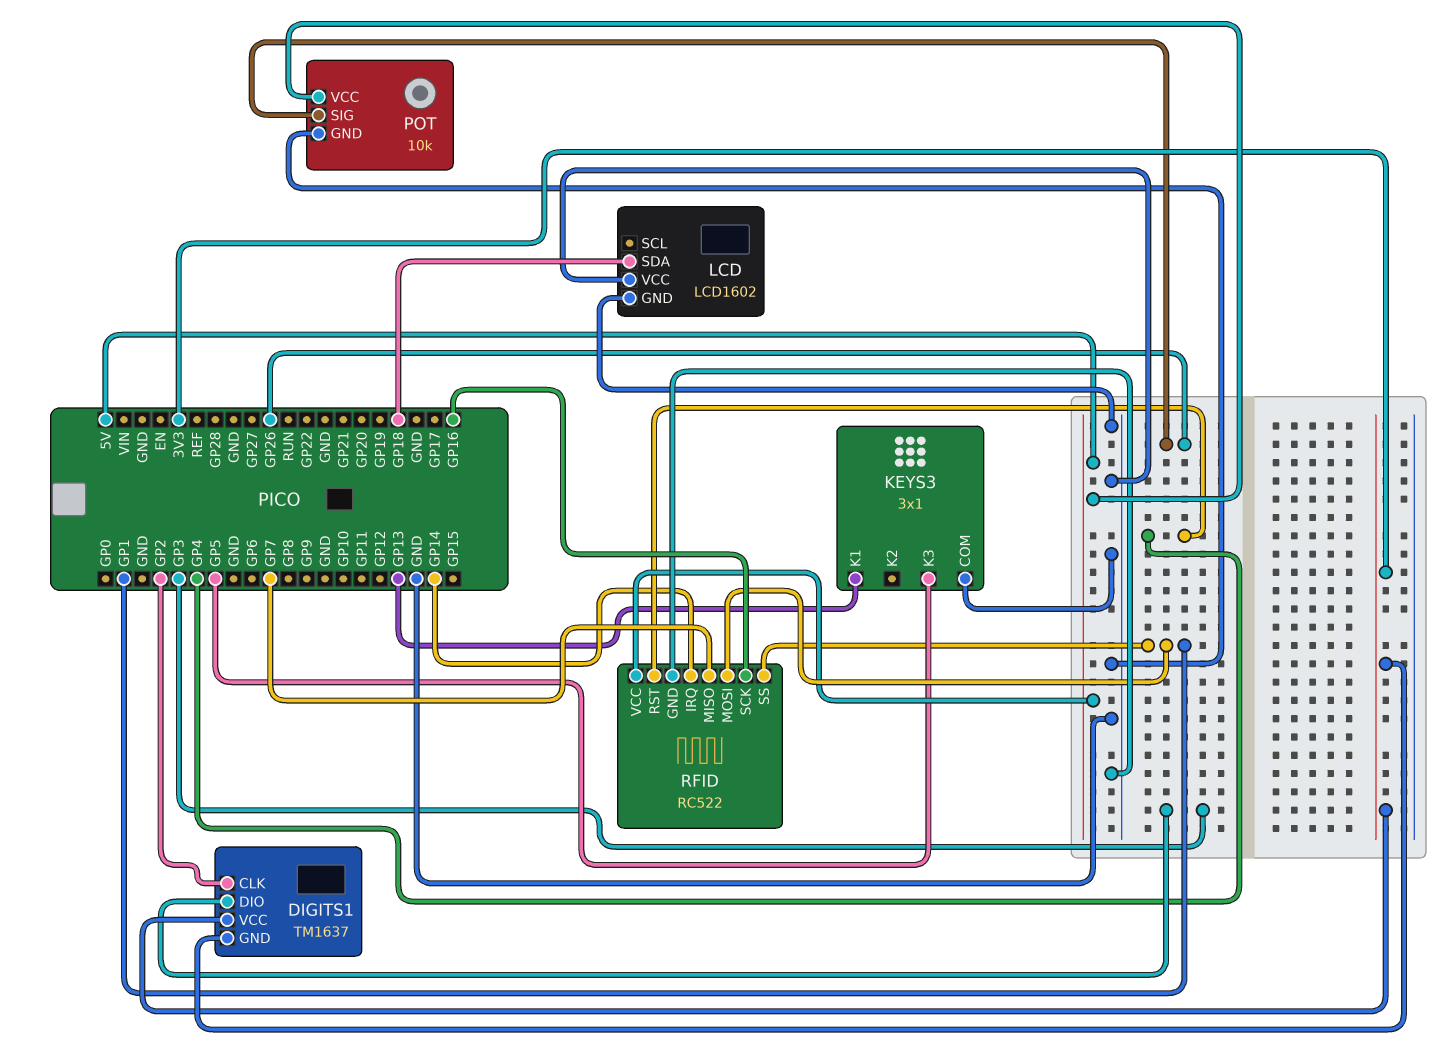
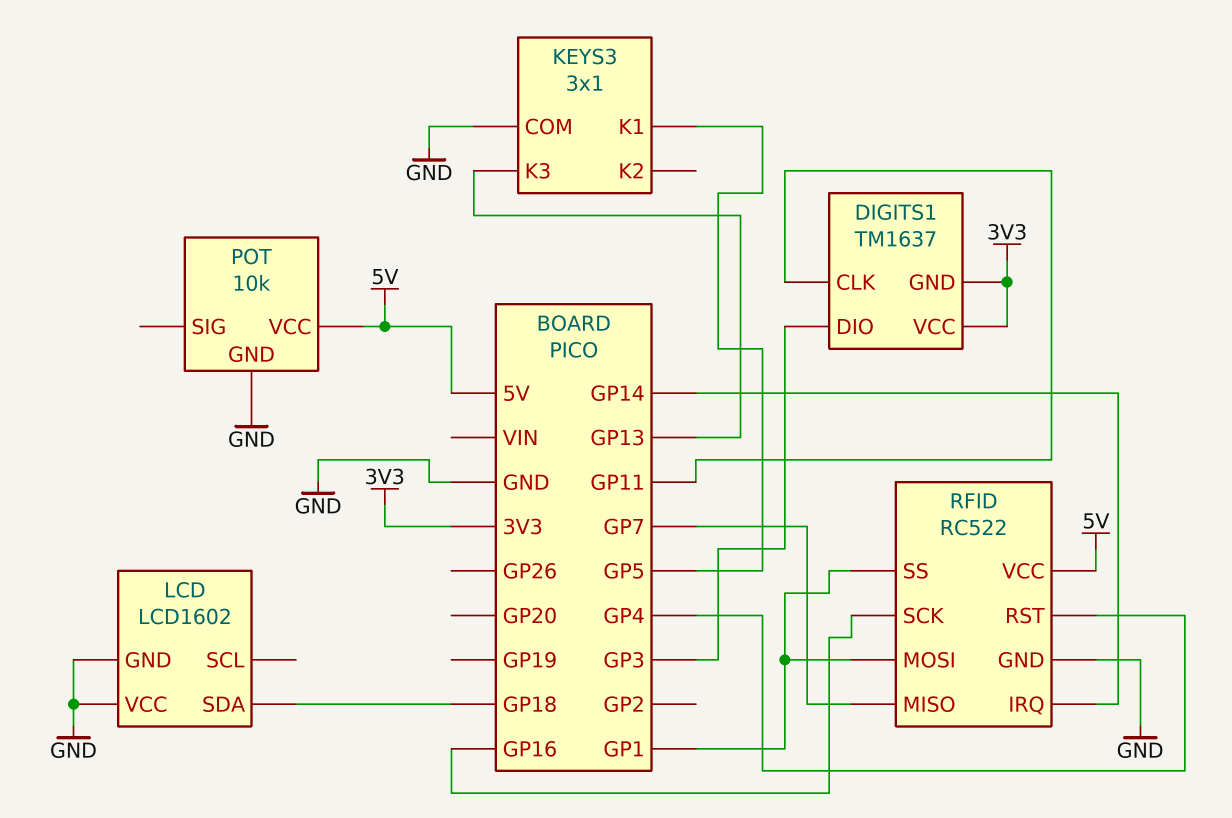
DIGITS1 pin CLK: GP2 -> GP11
KEYS3 pin K1: GP13 -> GP5
KEYS3 pin K3: GP5 -> GP13
POT pin SIG: GP26 -> none

